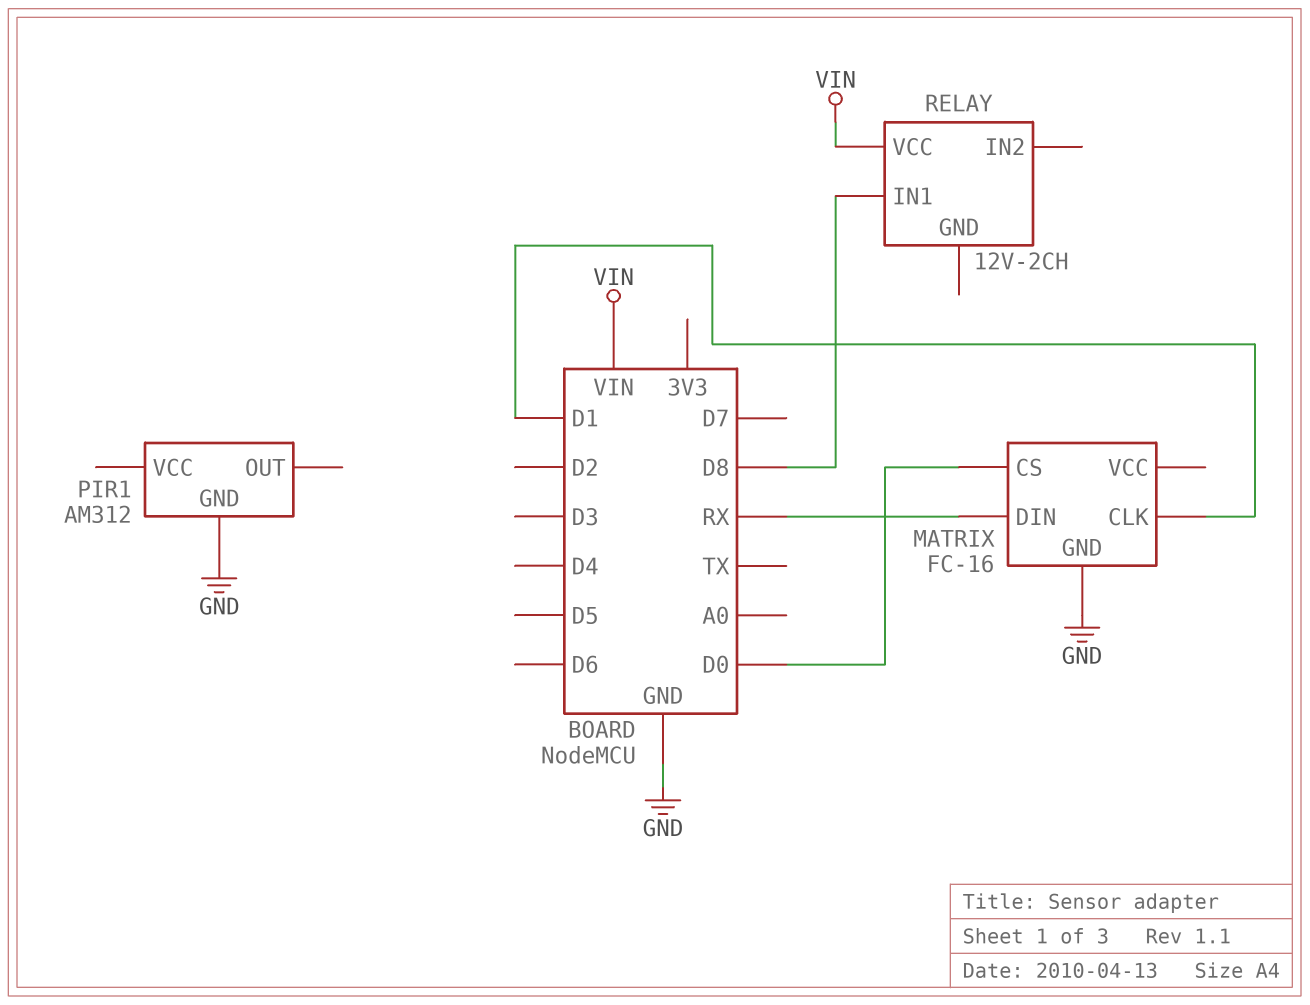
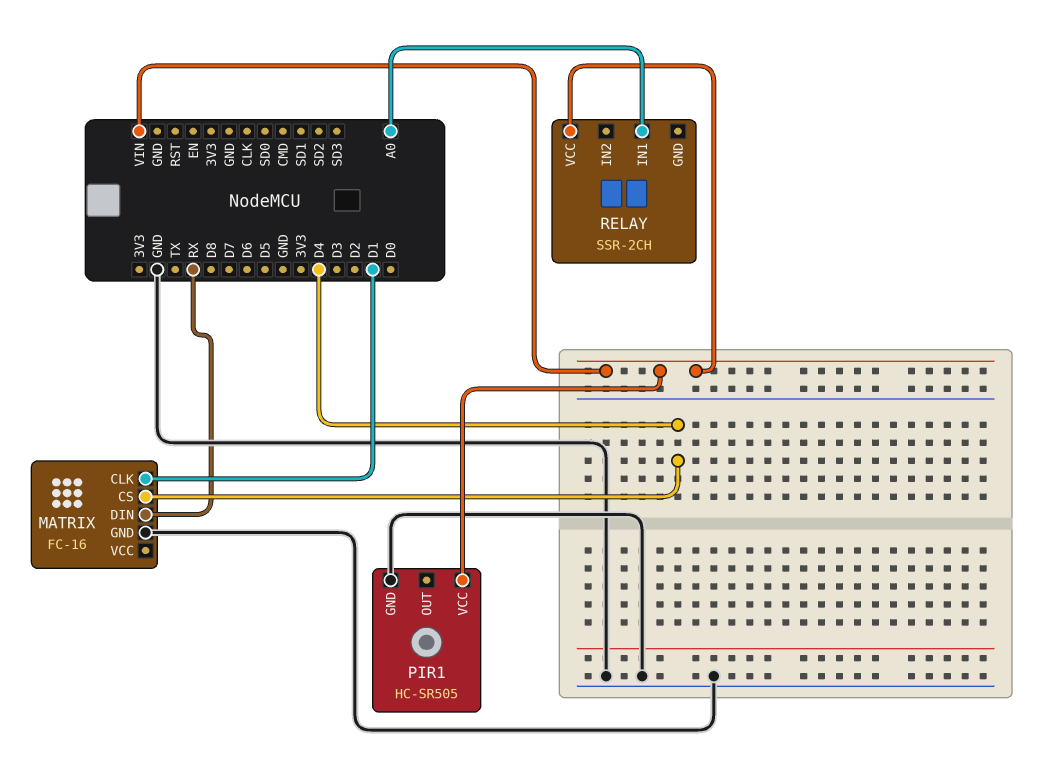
MATRIX pin CS: D0 -> D4
PIR1: AM312 -> HC-SR505
PIR1 pin VCC: none -> VIN
RELAY: 12V-2CH -> SSR-2CH
RELAY pin IN1: D8 -> A0

